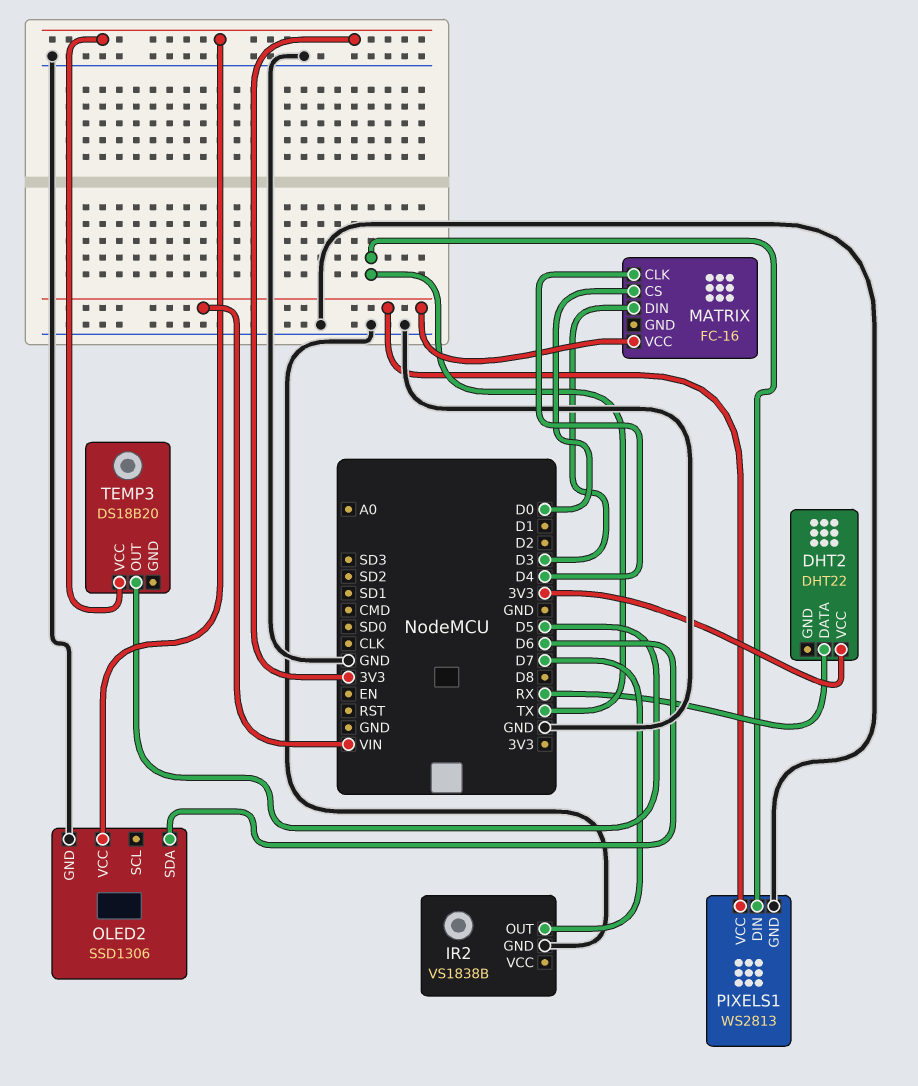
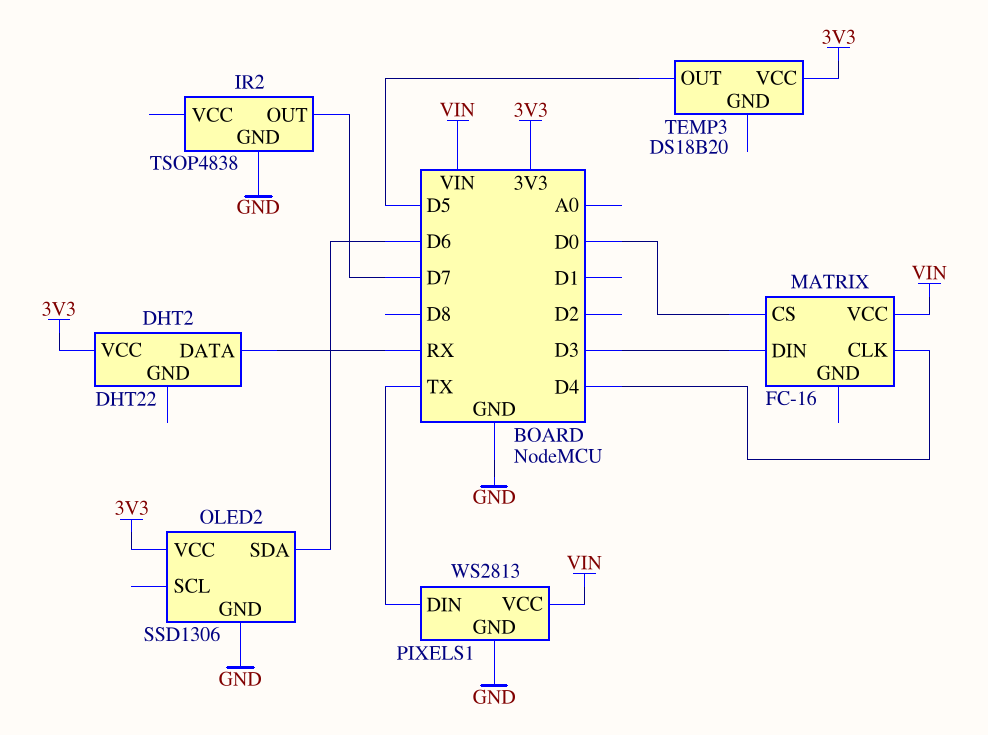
IR2: VS1838B -> TSOP4838

